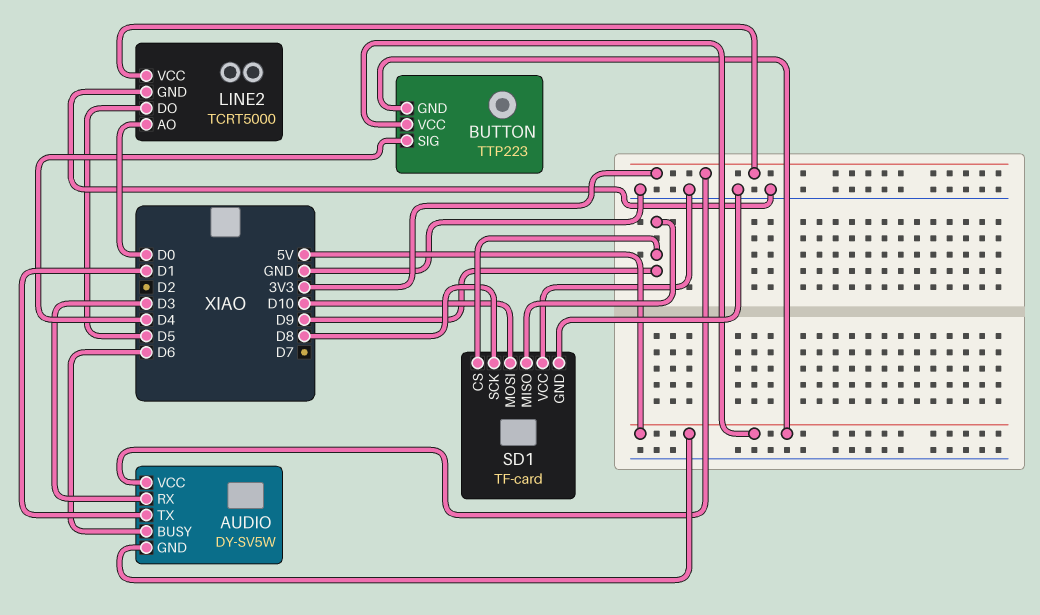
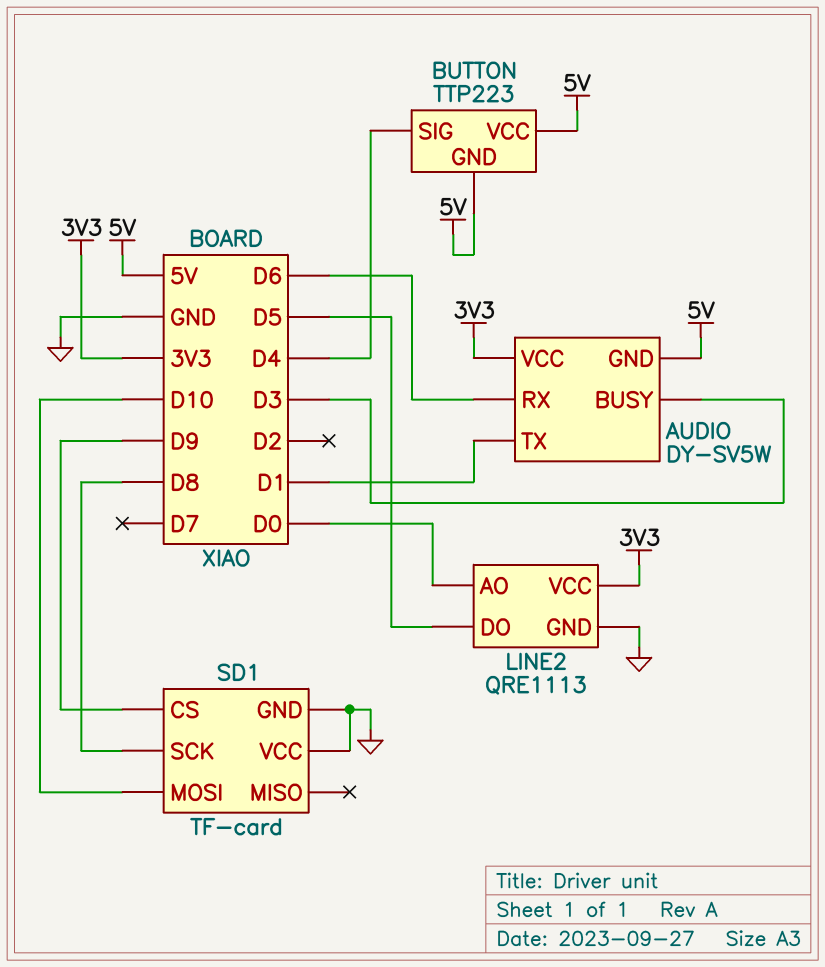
AUDIO pin BUSY: D6 -> D3
AUDIO pin RX: D3 -> D6
LINE2: TCRT5000 -> QRE1113
SD1 pin MISO: D9 -> none

